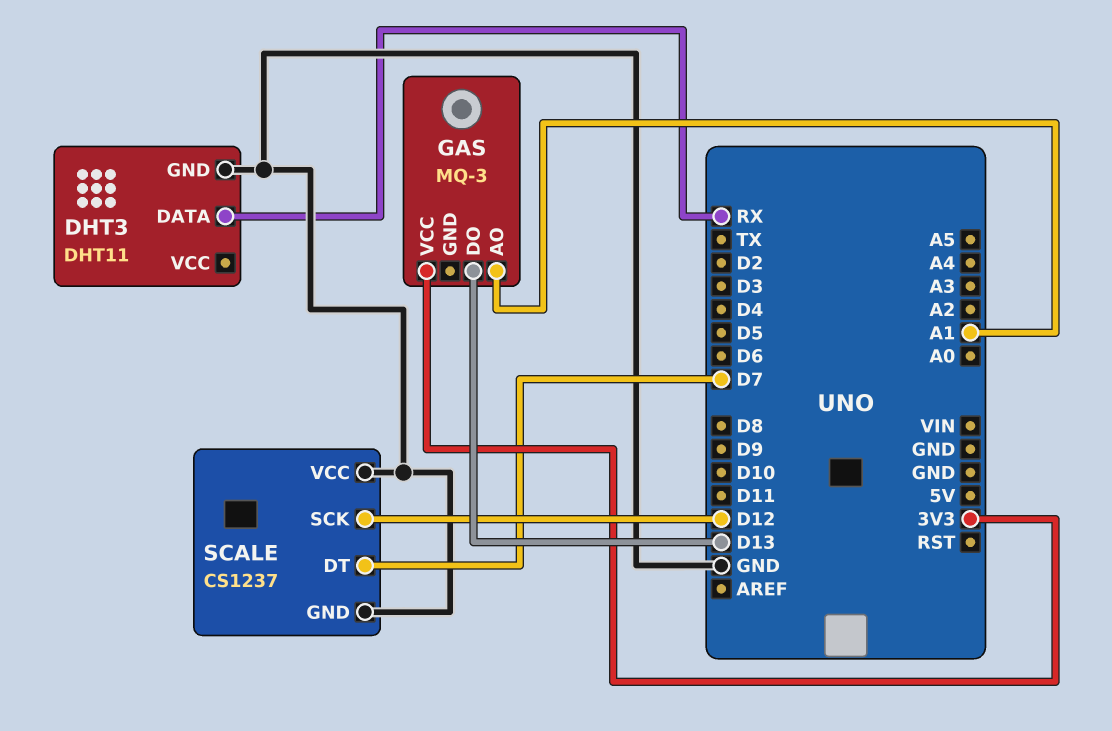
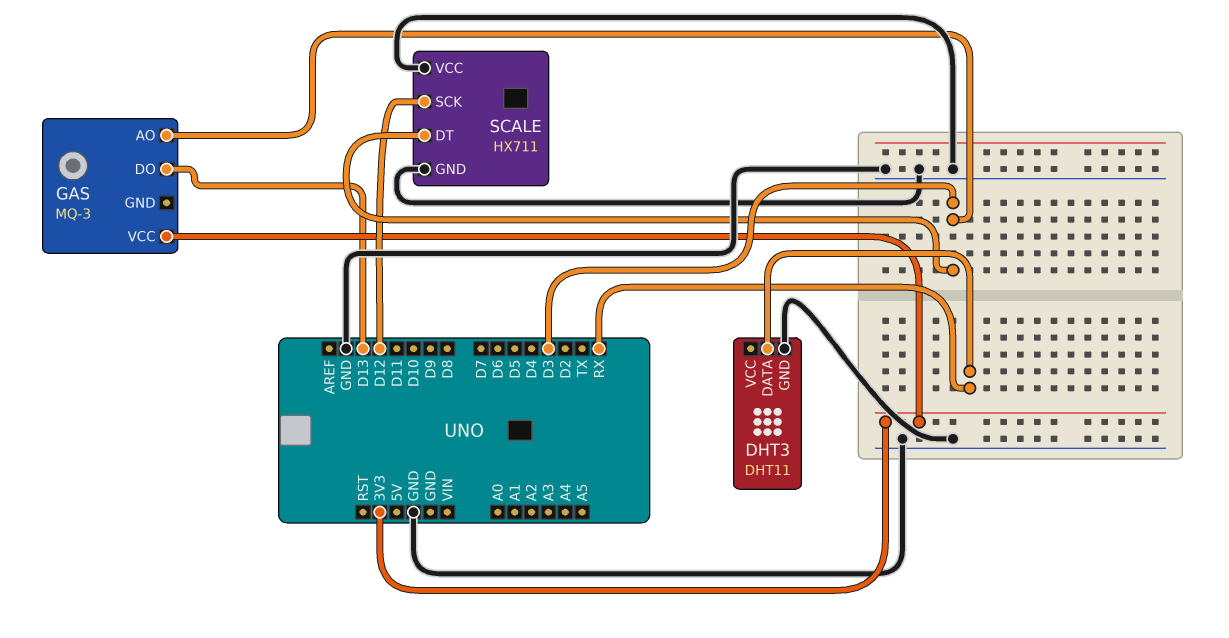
GAS pin AO: A1 -> D3
SCALE: CS1237 -> HX711
SCALE pin DT: D7 -> D3

